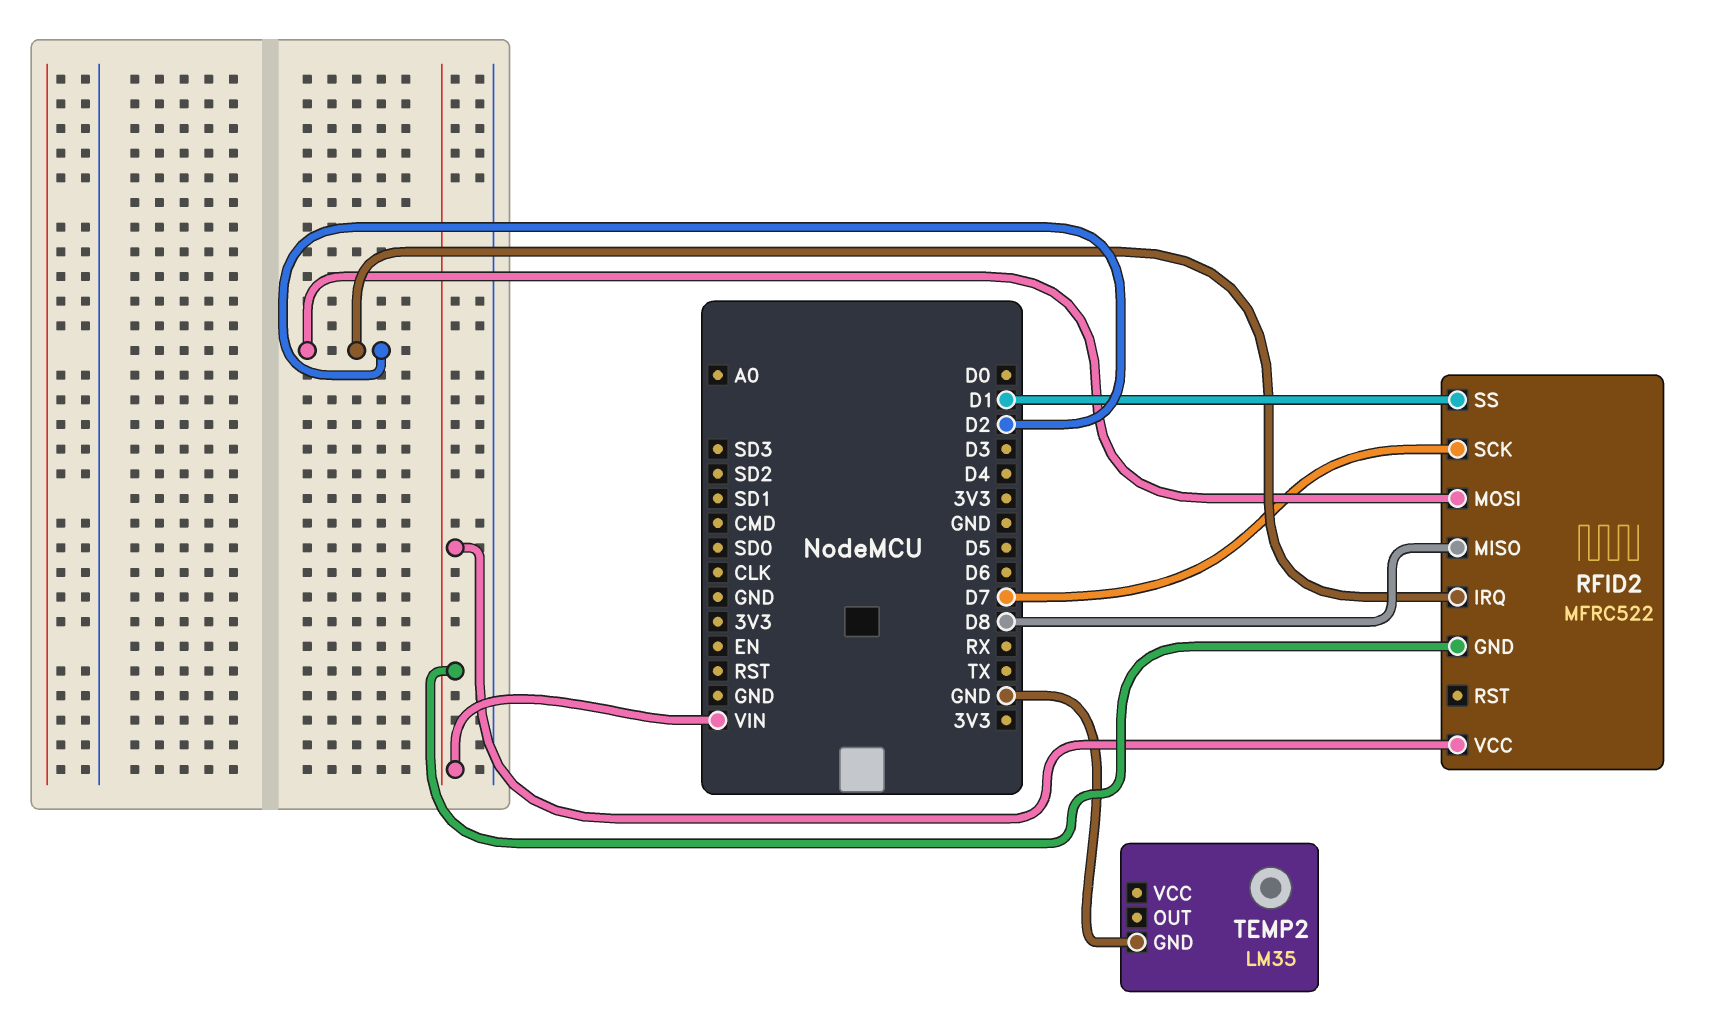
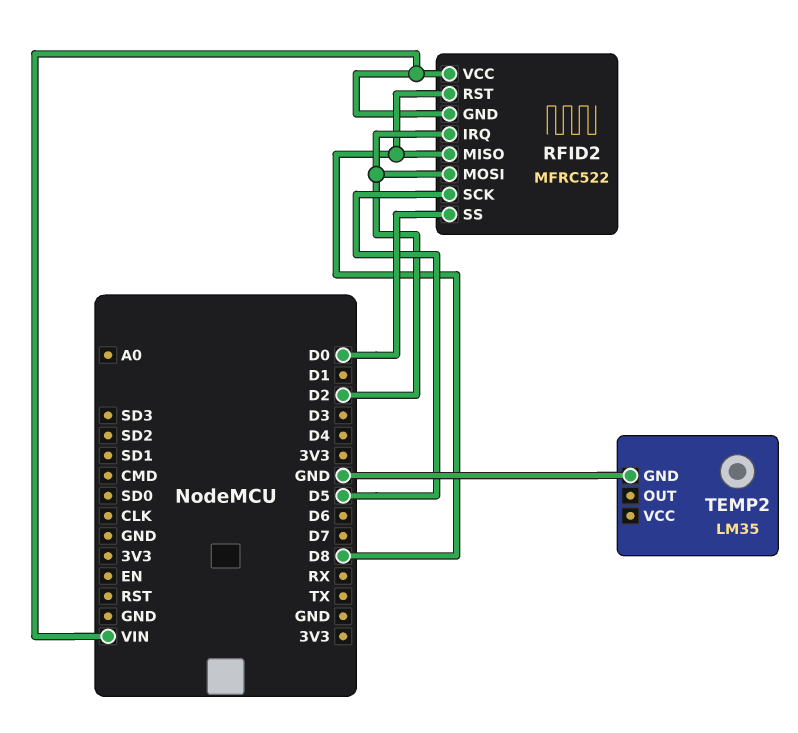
RFID2 pin RST: none -> D8
RFID2 pin SCK: D7 -> D5
RFID2 pin SS: D1 -> D0

